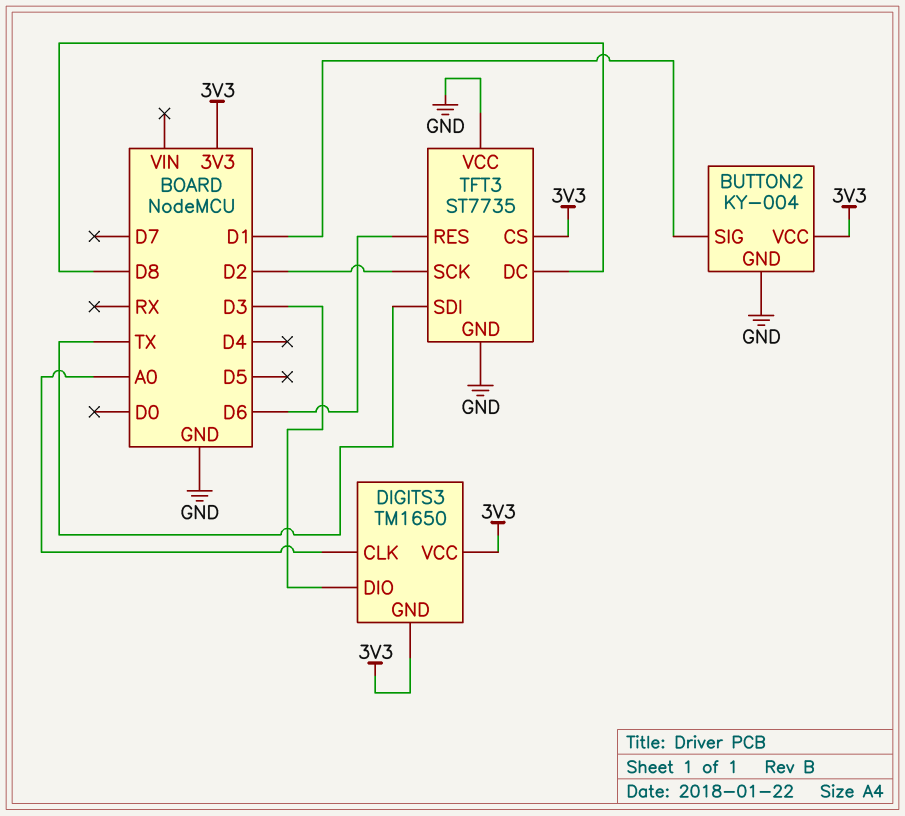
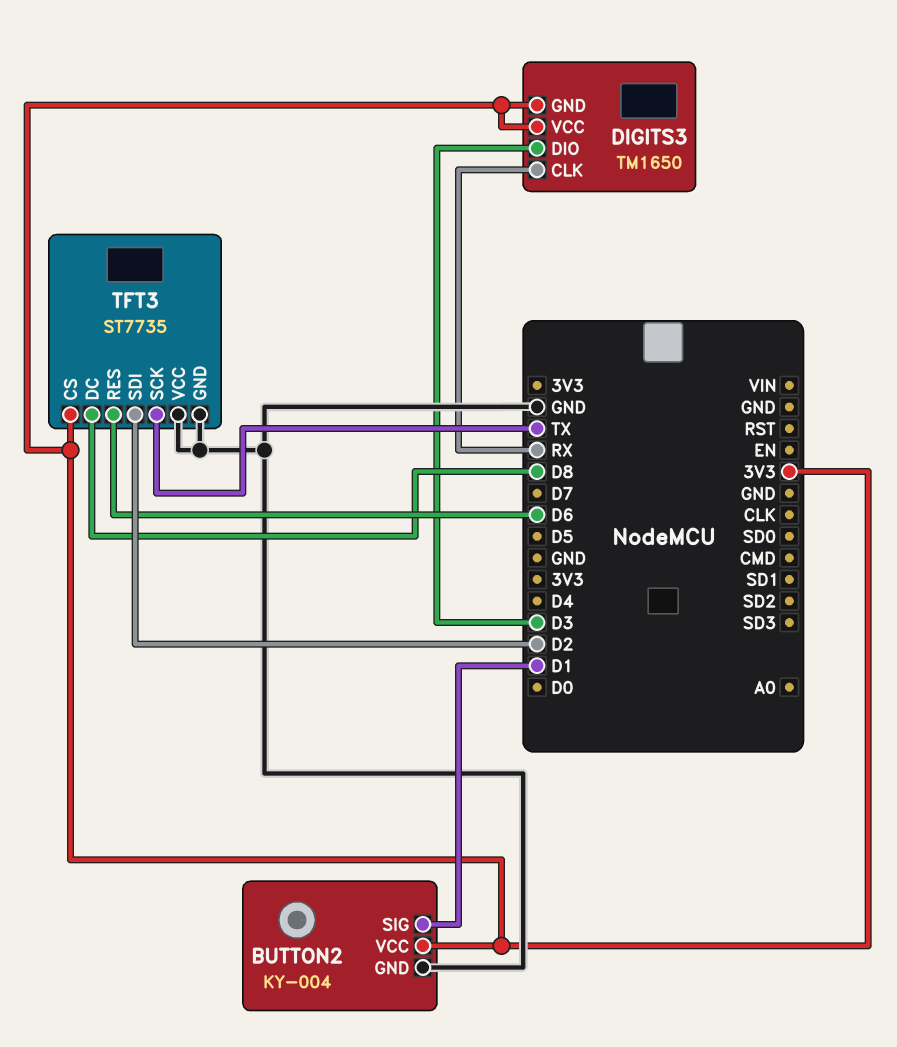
DIGITS3 pin CLK: A0 -> RX
TFT3 pin SCK: D2 -> TX
TFT3 pin SDI: TX -> D2

